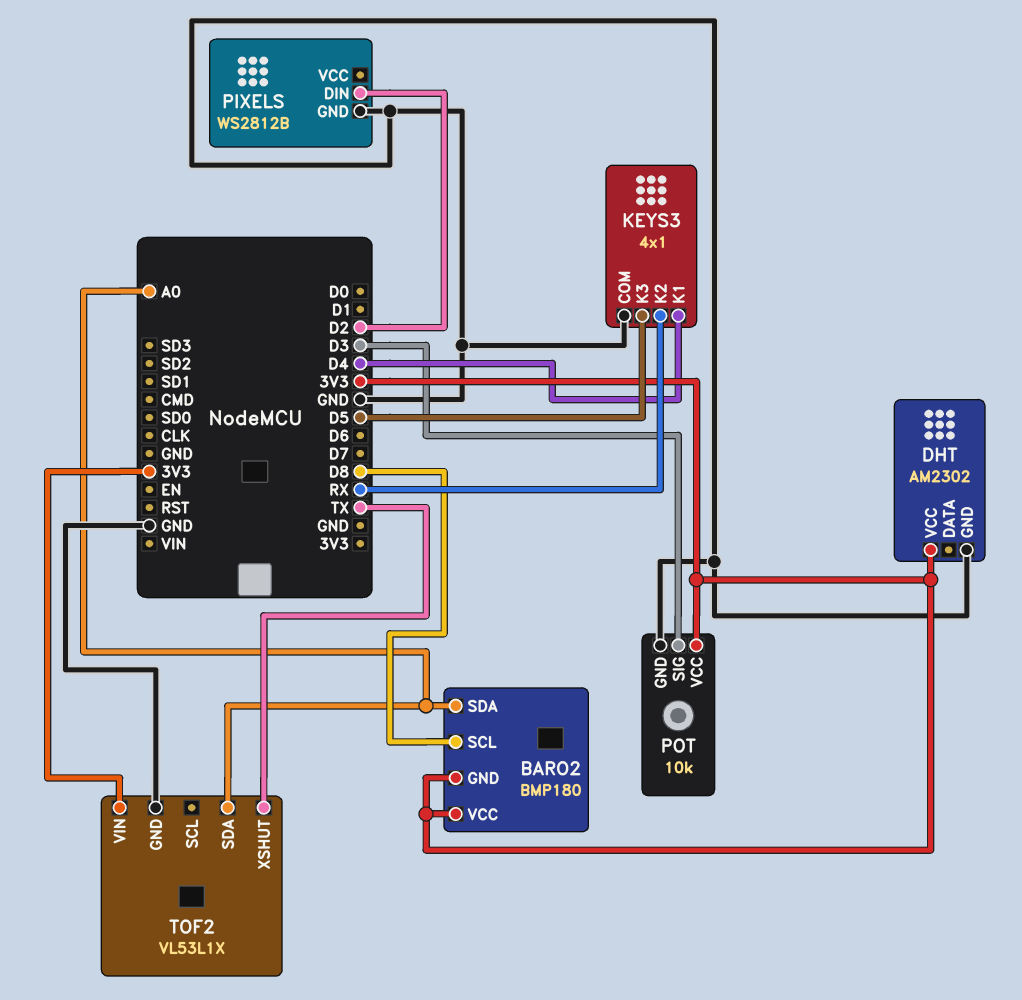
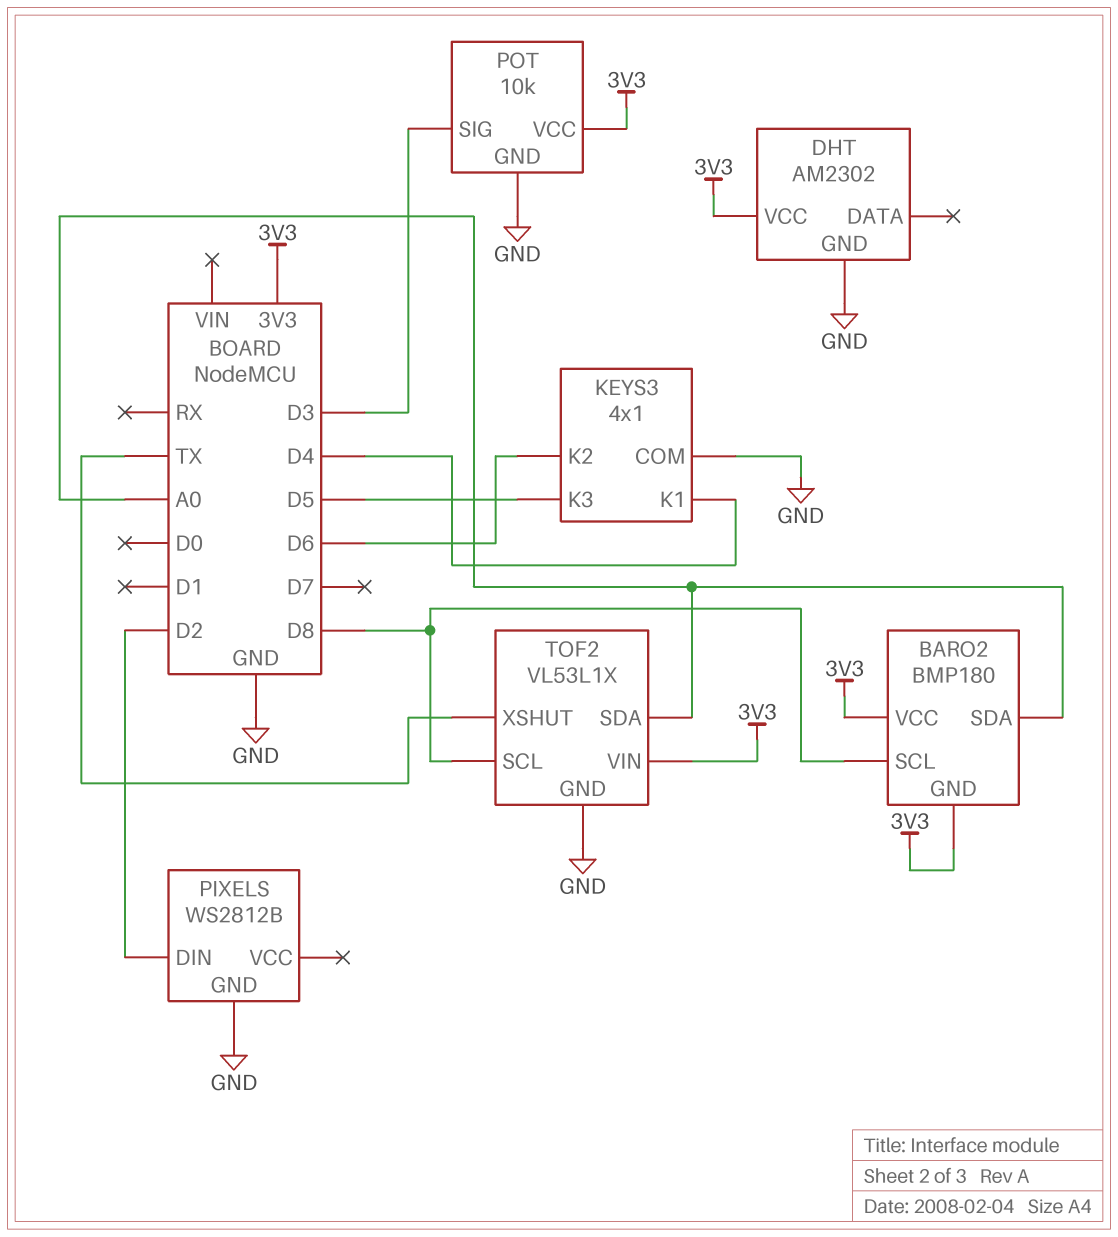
KEYS3 pin K2: RX -> D6
TOF2 pin SCL: none -> D8

